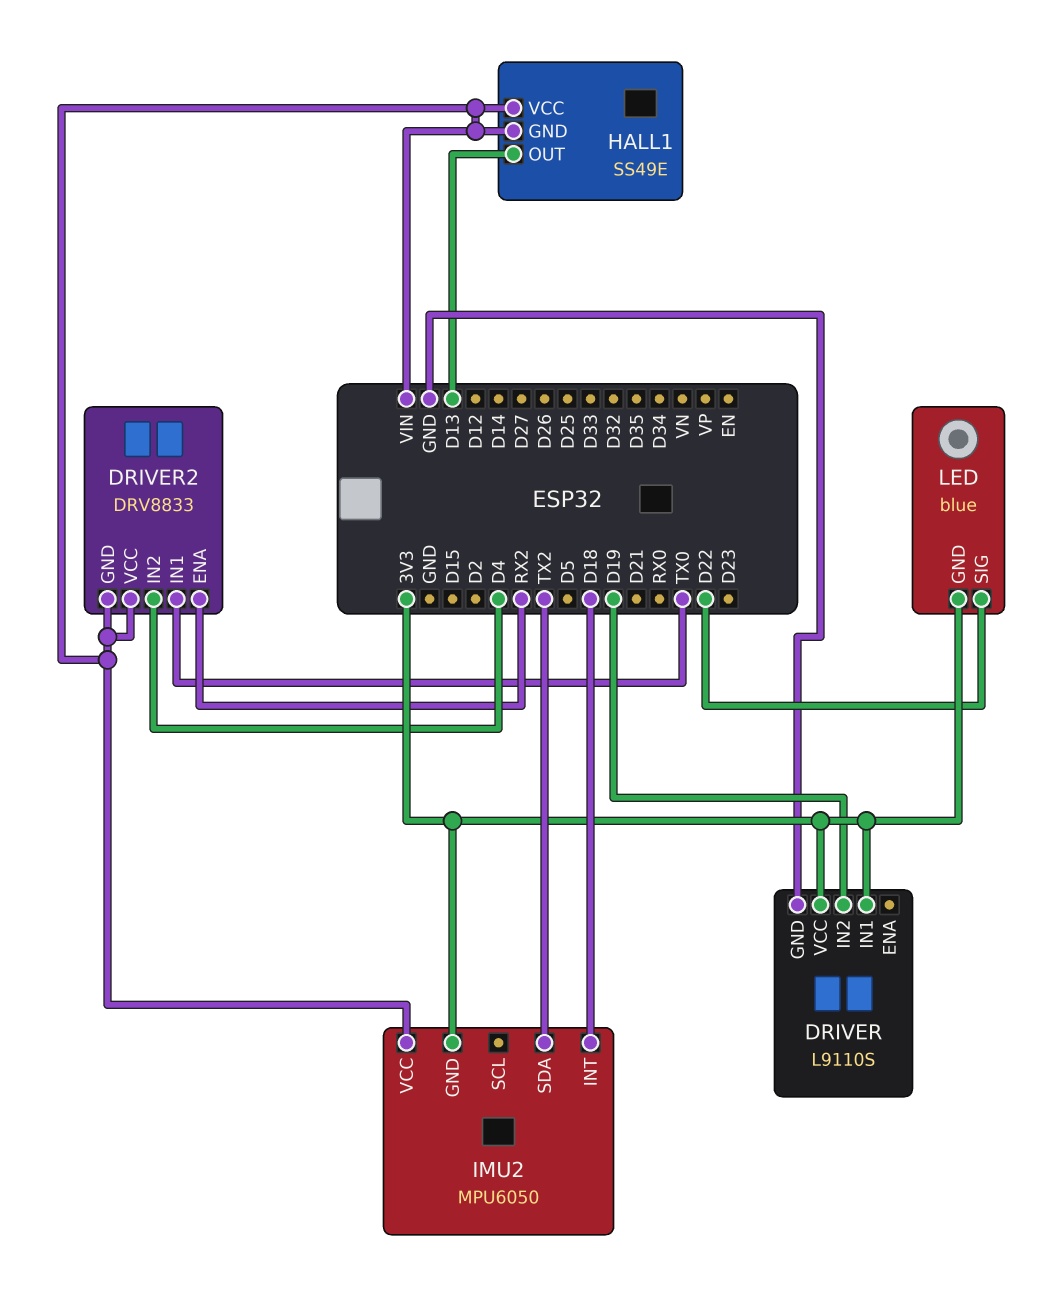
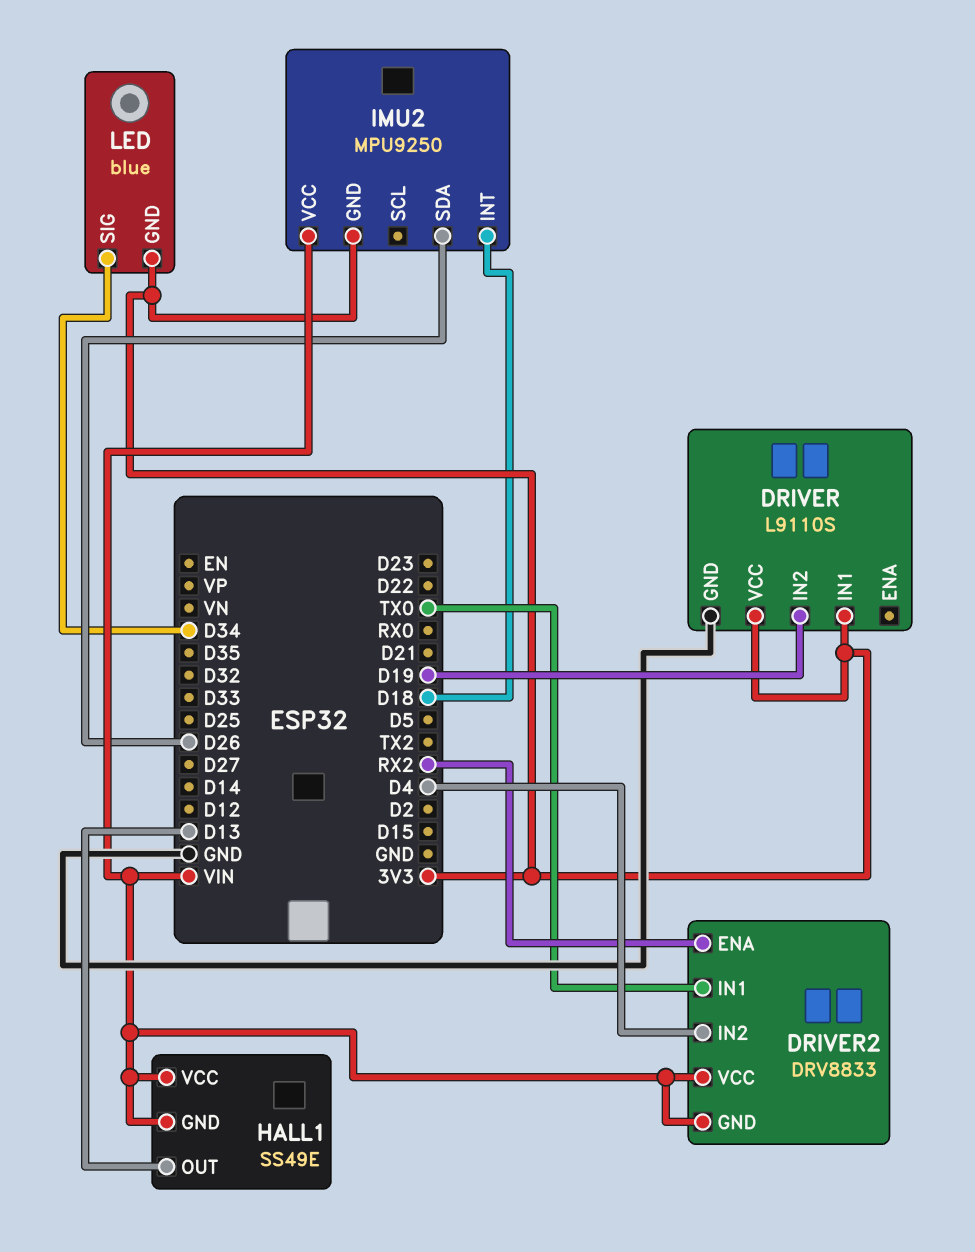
IMU2: MPU6050 -> MPU9250
IMU2 pin SDA: TX2 -> D26
LED pin SIG: D22 -> D34

